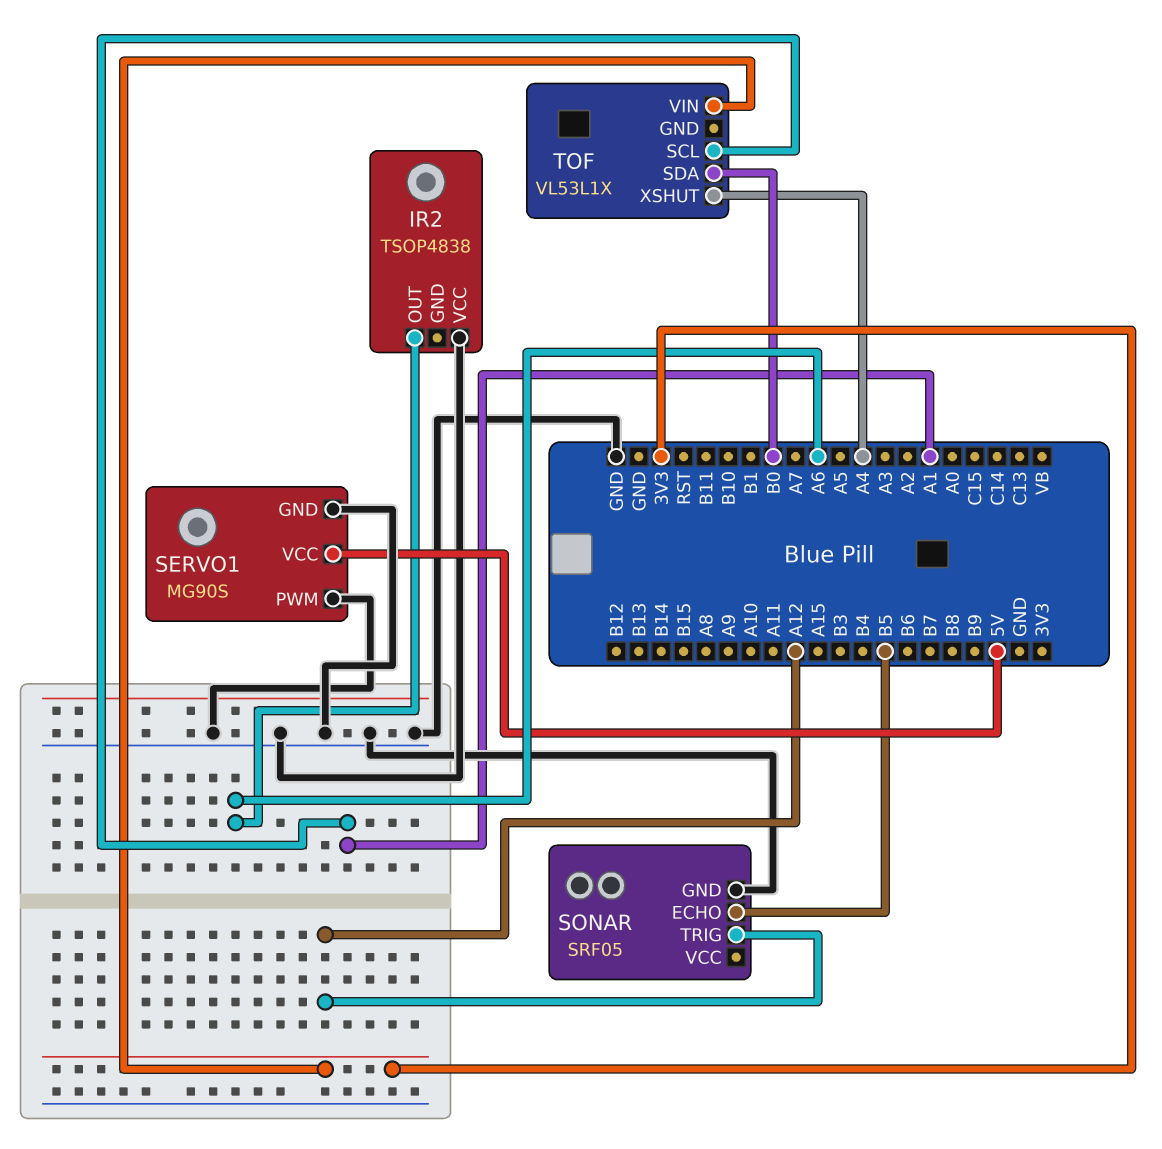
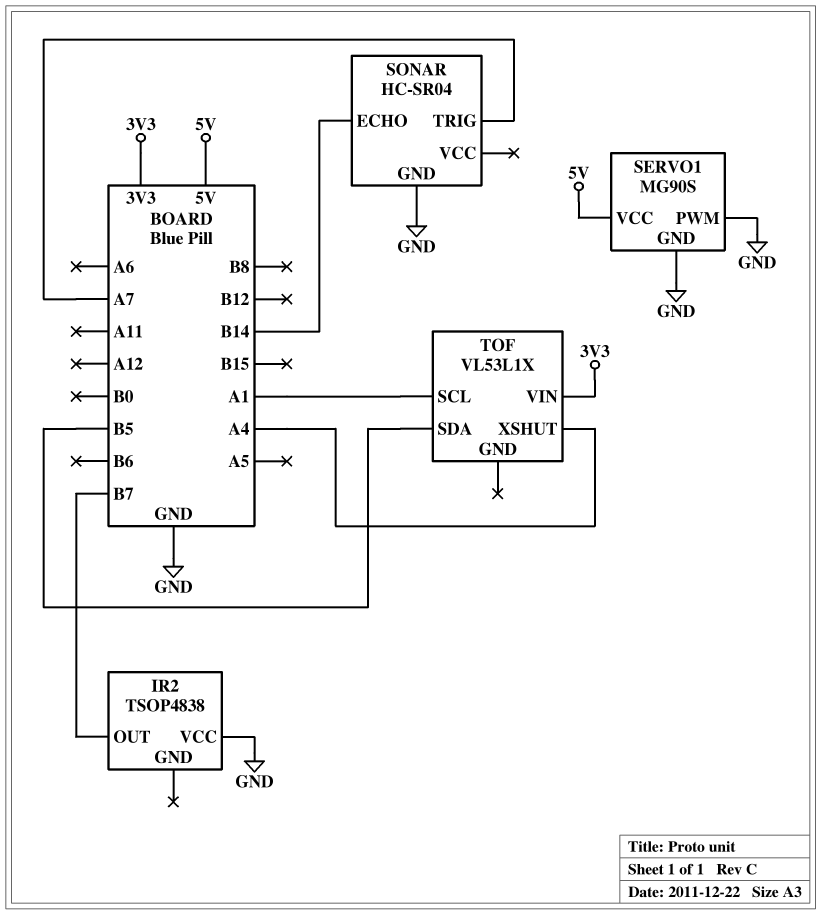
IR2 pin OUT: A6 -> B7
SONAR: SRF05 -> HC-SR04
SONAR pin ECHO: B5 -> B14
SONAR pin TRIG: A12 -> A7
TOF pin SDA: B0 -> B5

